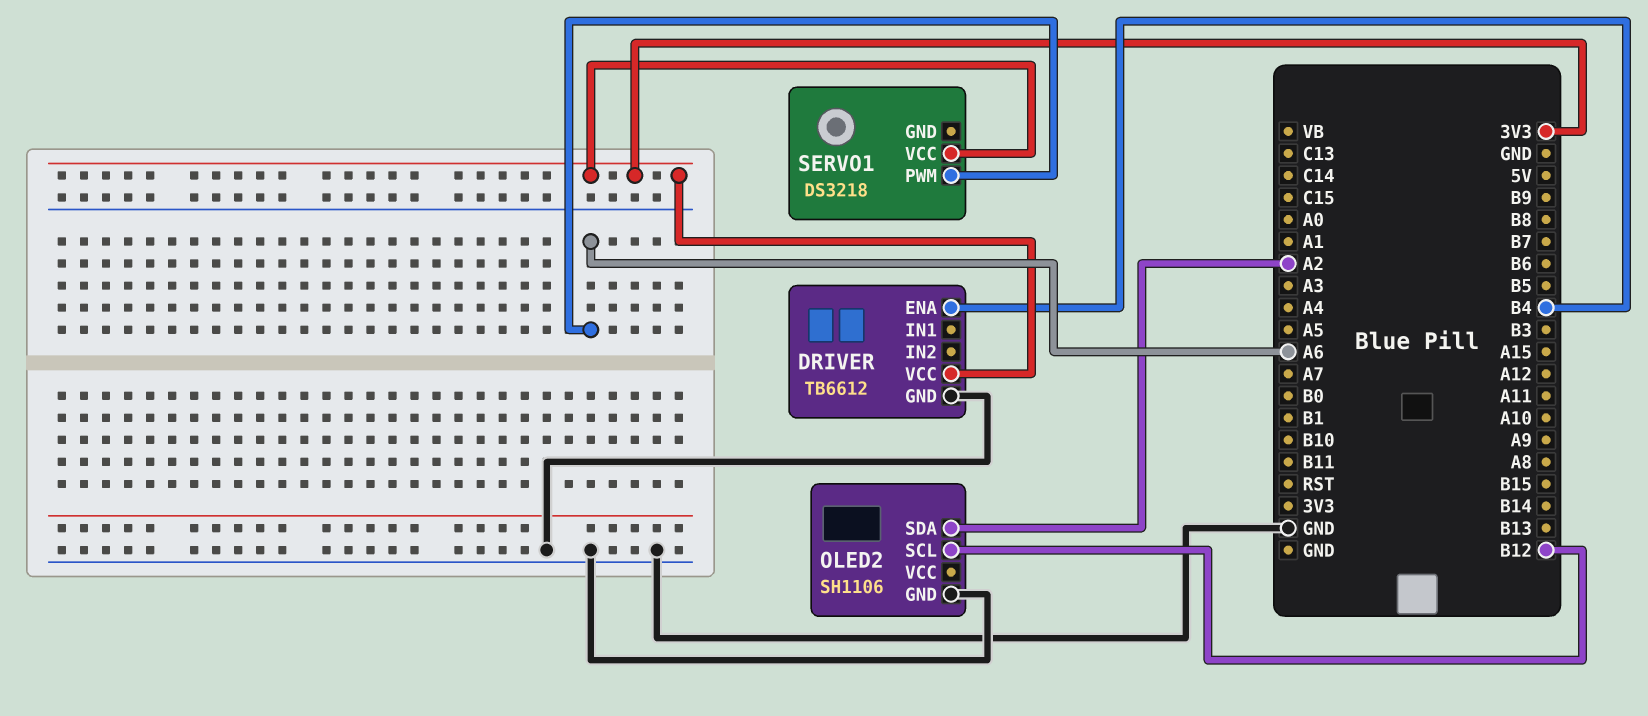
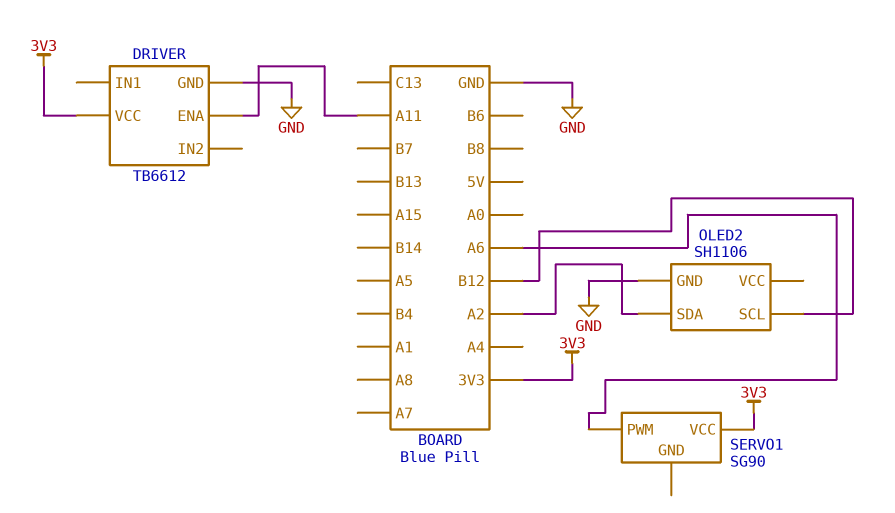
DRIVER pin ENA: B4 -> A11
SERVO1: DS3218 -> SG90

